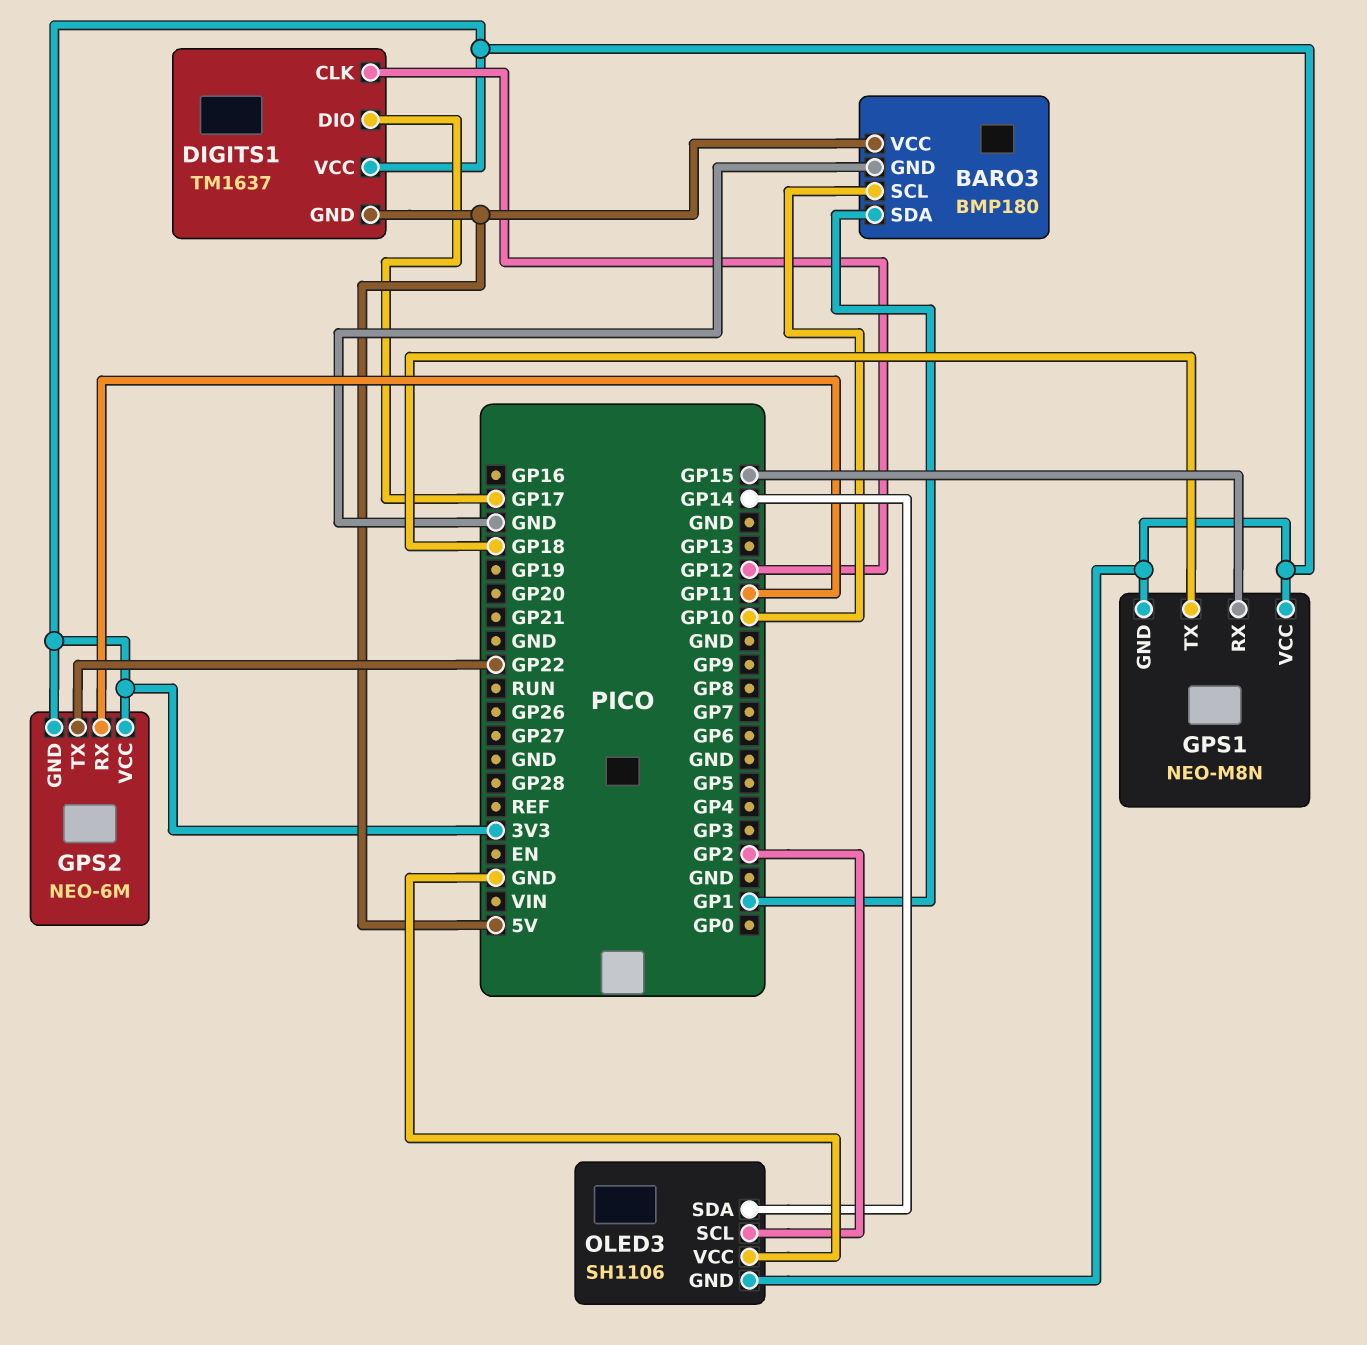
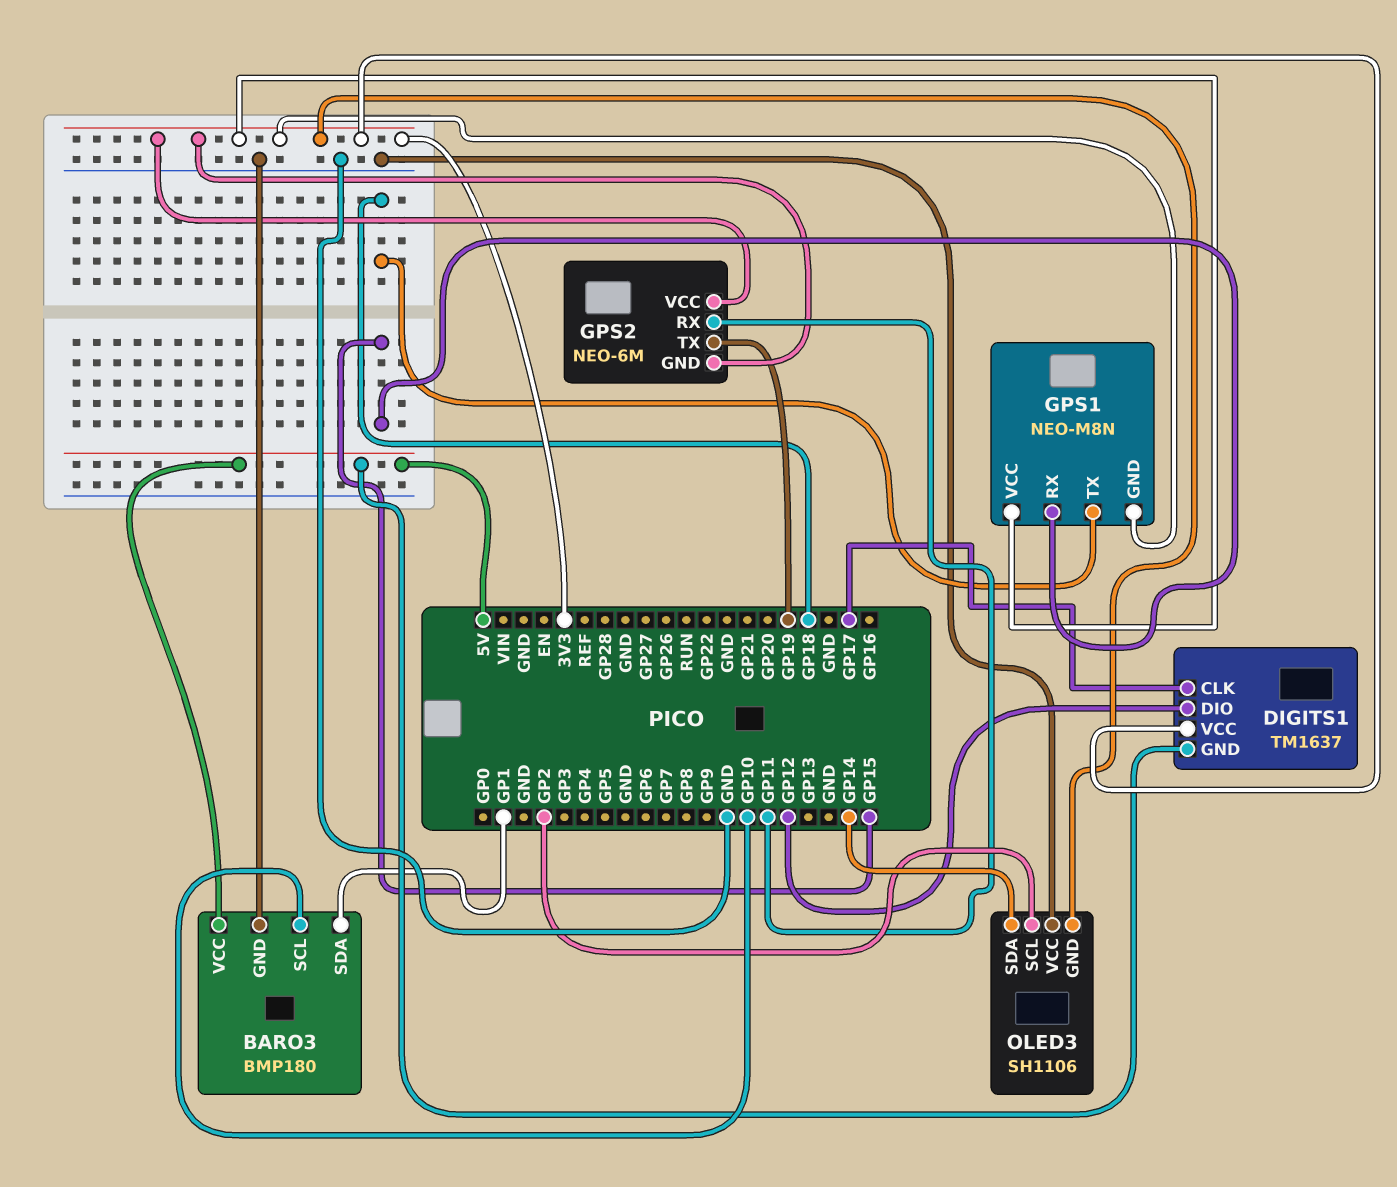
DIGITS1 pin CLK: GP12 -> GP17
DIGITS1 pin DIO: GP17 -> GP12
GPS2 pin TX: GP22 -> GP19

